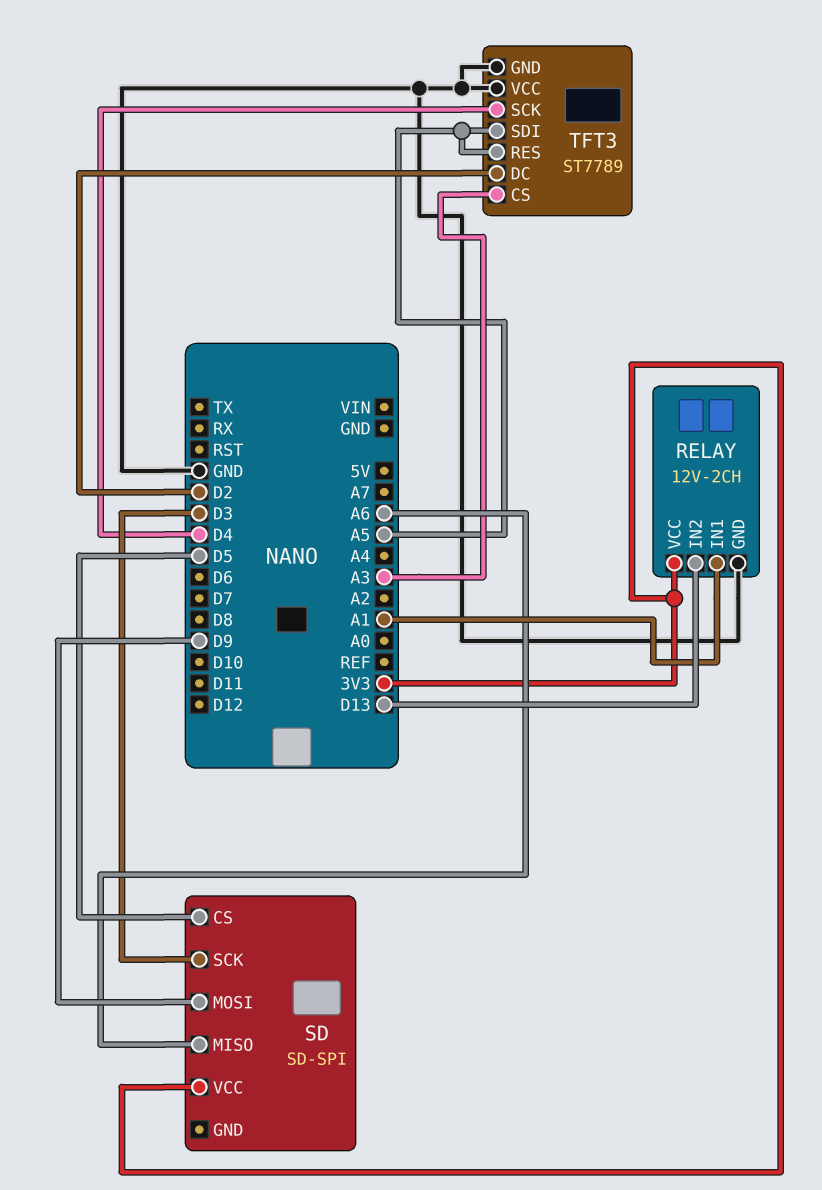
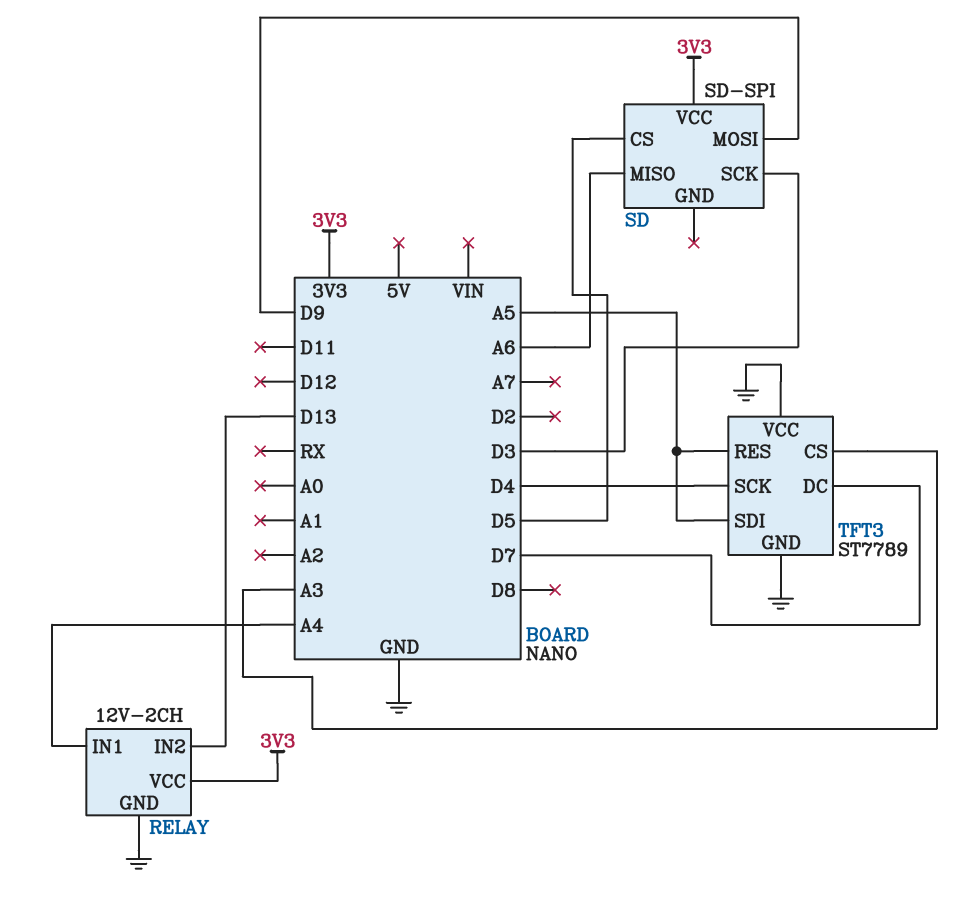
RELAY pin IN1: A1 -> A4
TFT3 pin DC: D2 -> D7

